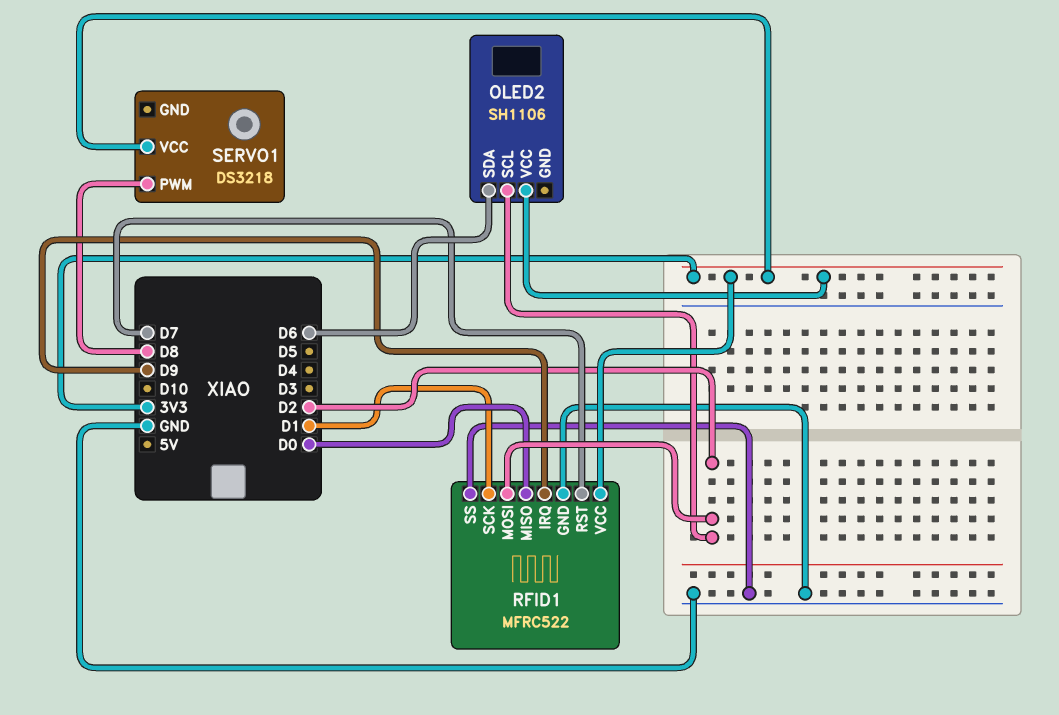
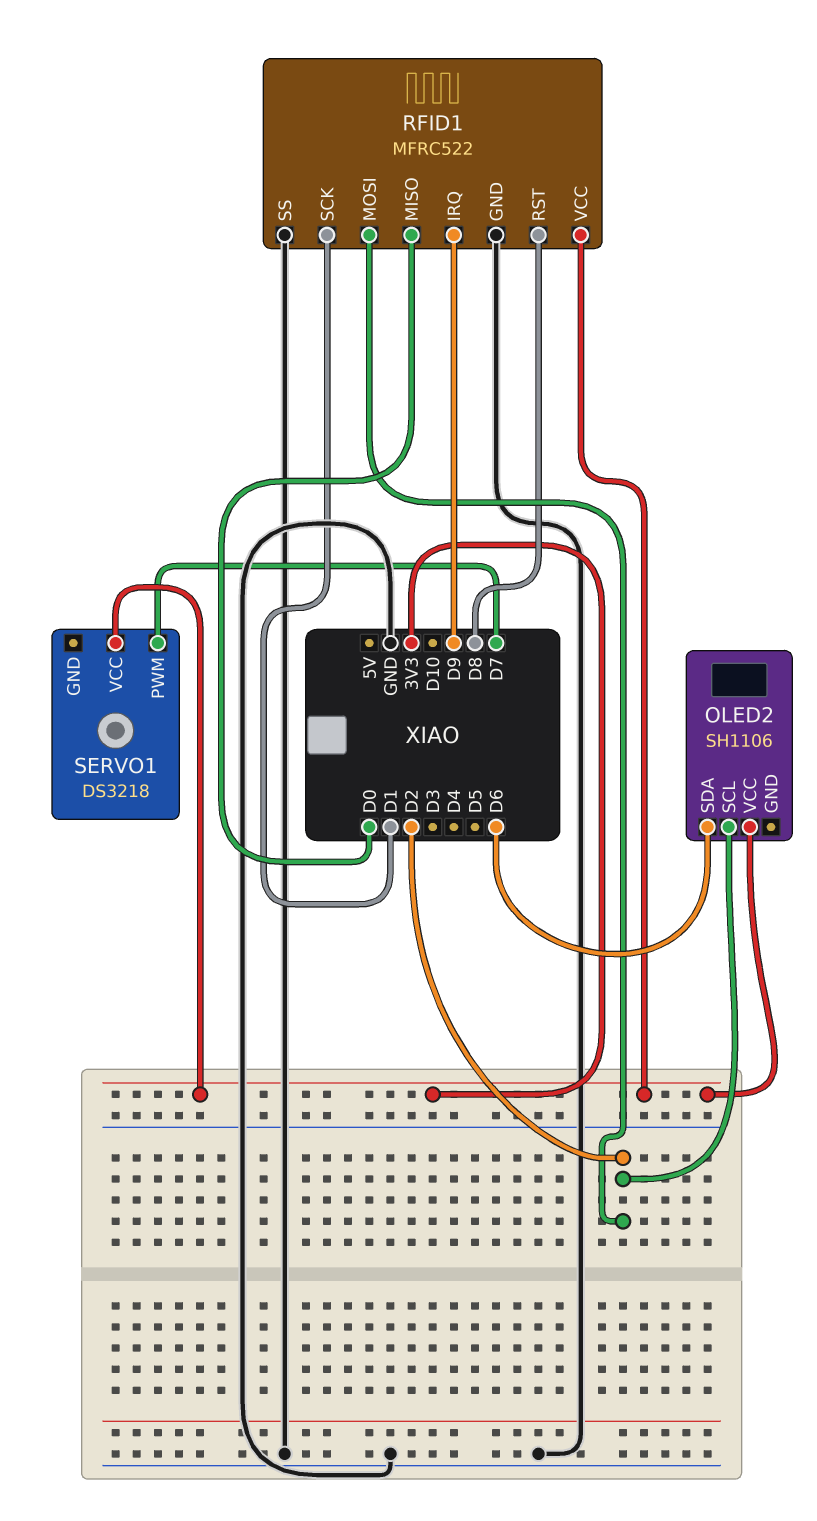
RFID1 pin RST: D7 -> D8
SERVO1 pin PWM: D8 -> D7

